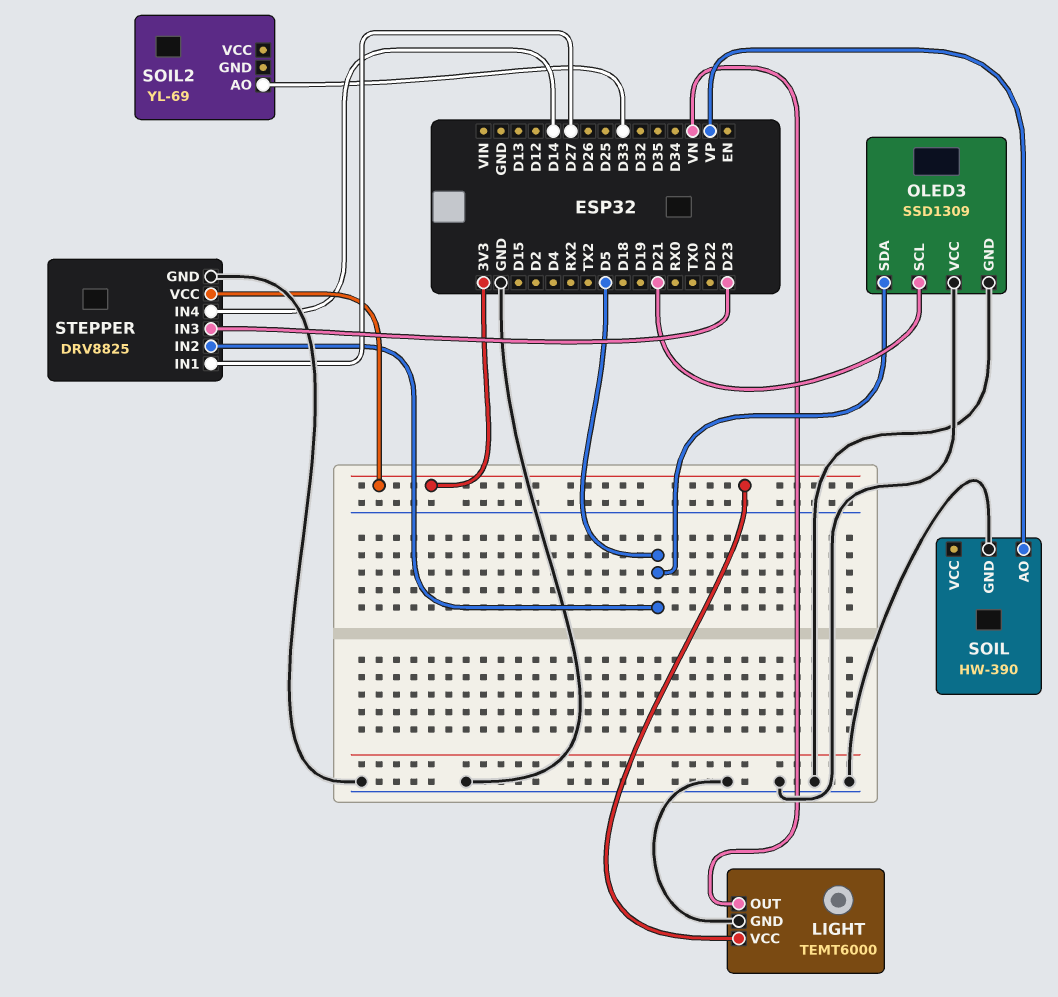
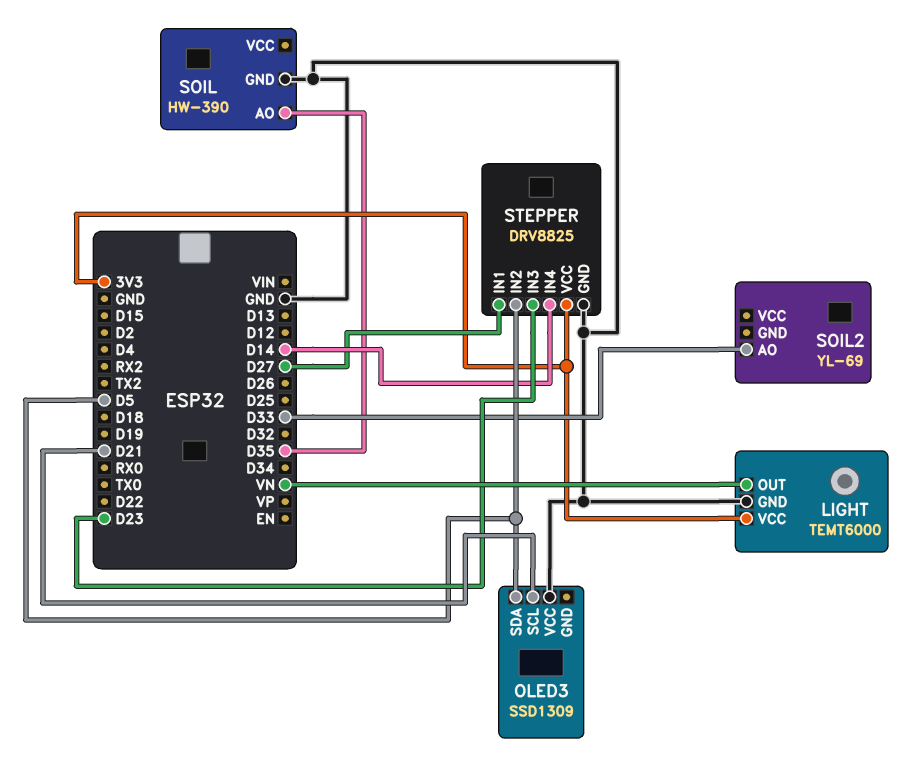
OLED3 pin GND: GND -> none
SOIL pin AO: VP -> D35

